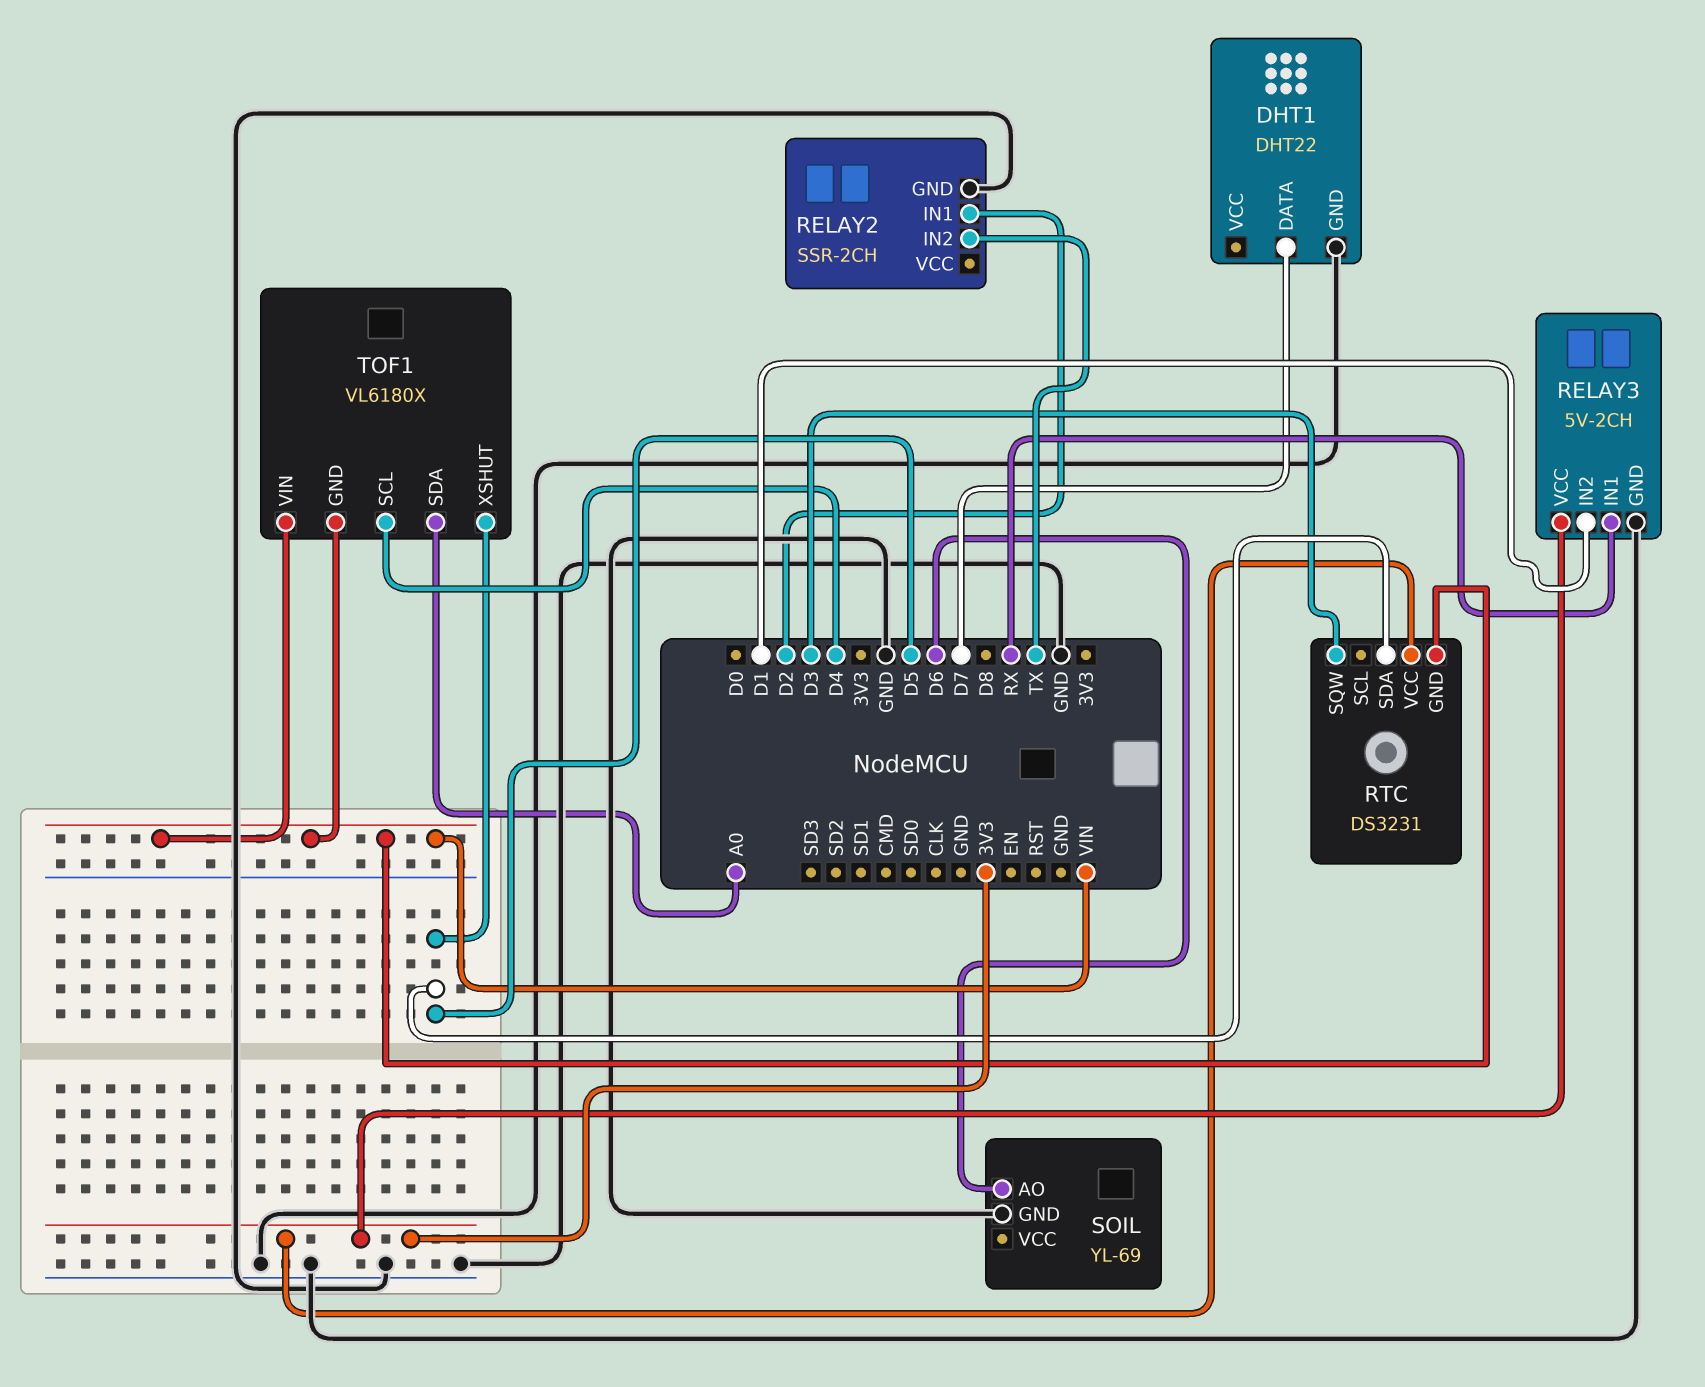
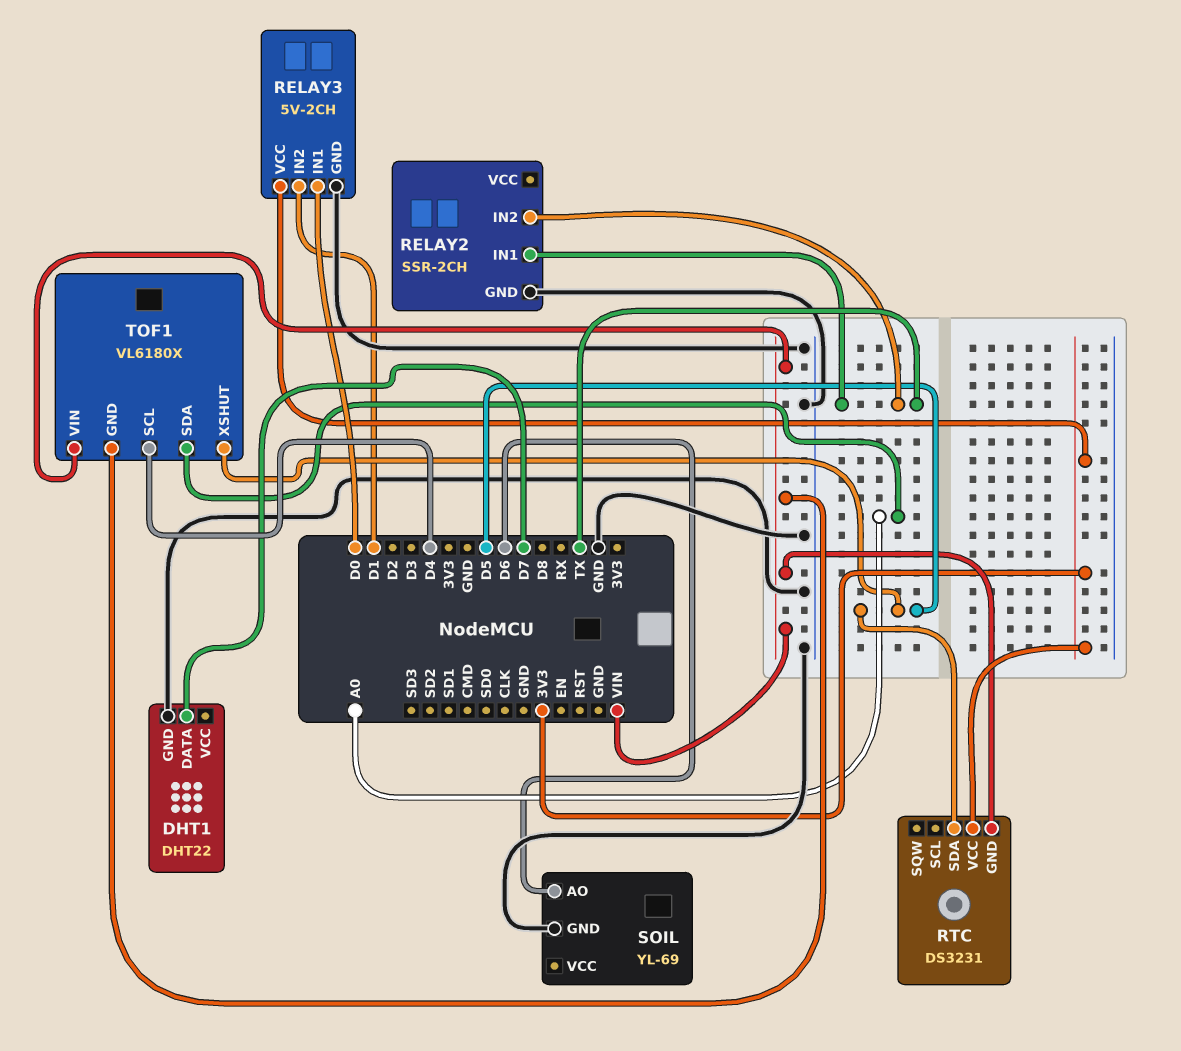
RELAY2 pin IN1: D2 -> TX
RELAY3 pin IN1: RX -> D0
RTC pin SQW: D3 -> none

